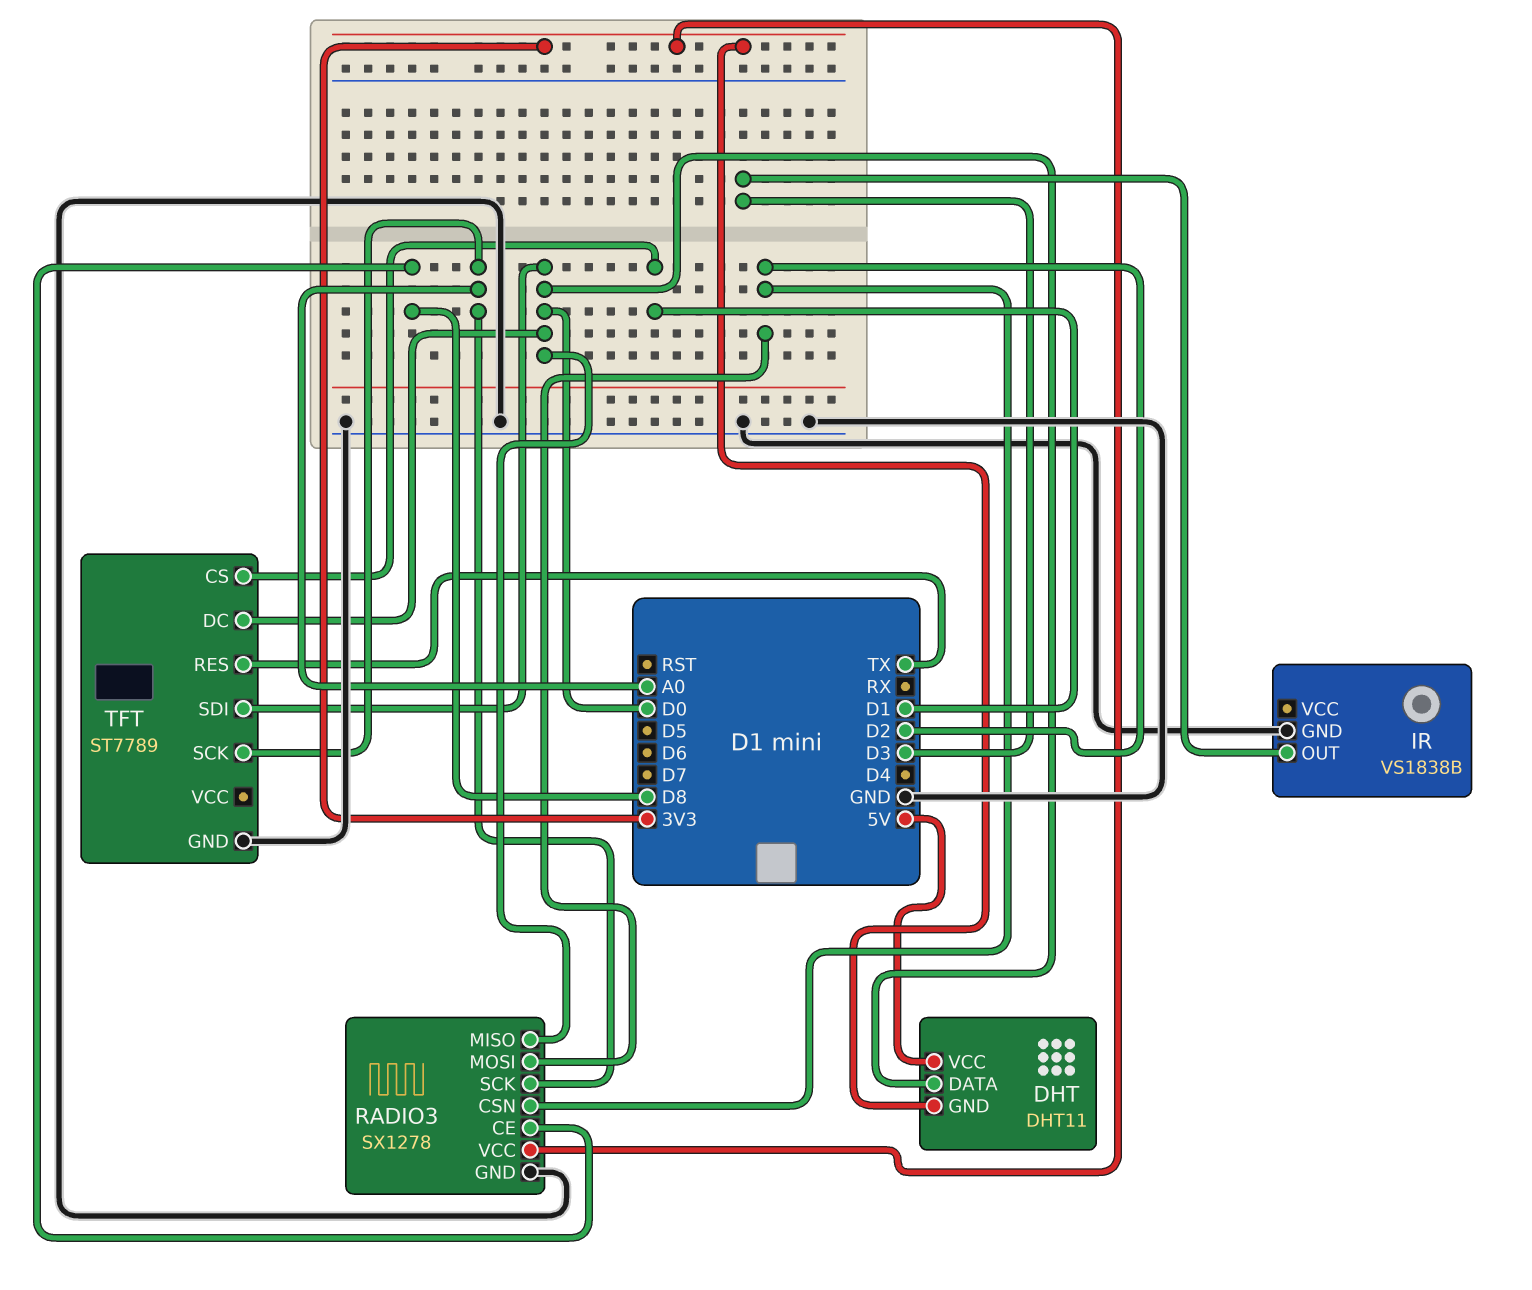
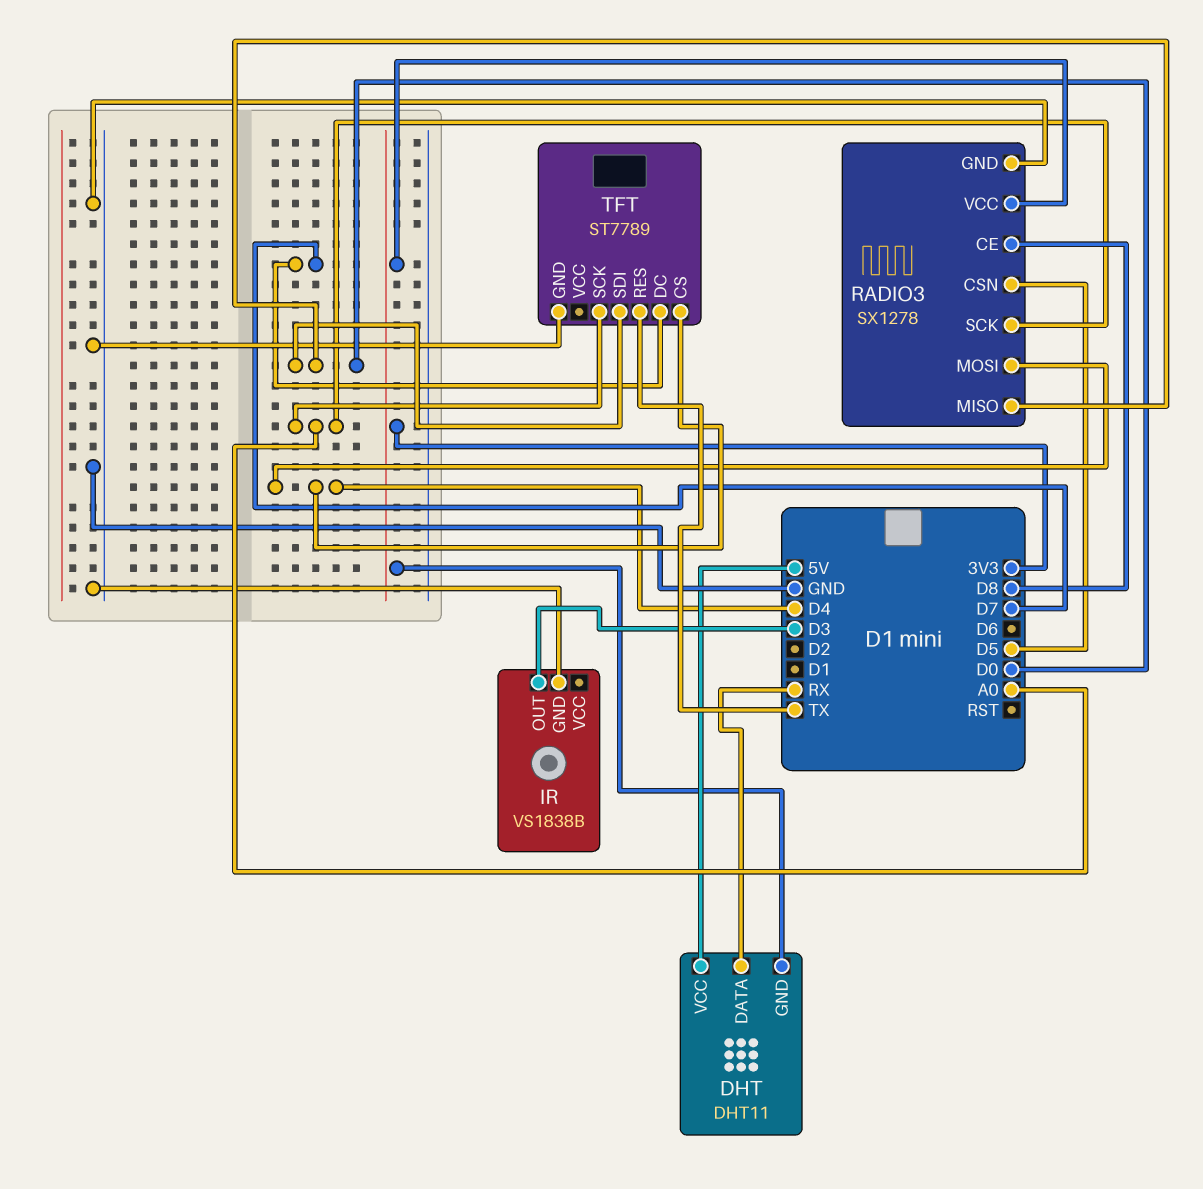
DHT pin DATA: D0 -> RX
RADIO3 pin CSN: D2 -> D5
RADIO3 pin MOSI: D2 -> D4
TFT pin CS: D1 -> D4
TFT pin DC: D0 -> D7

